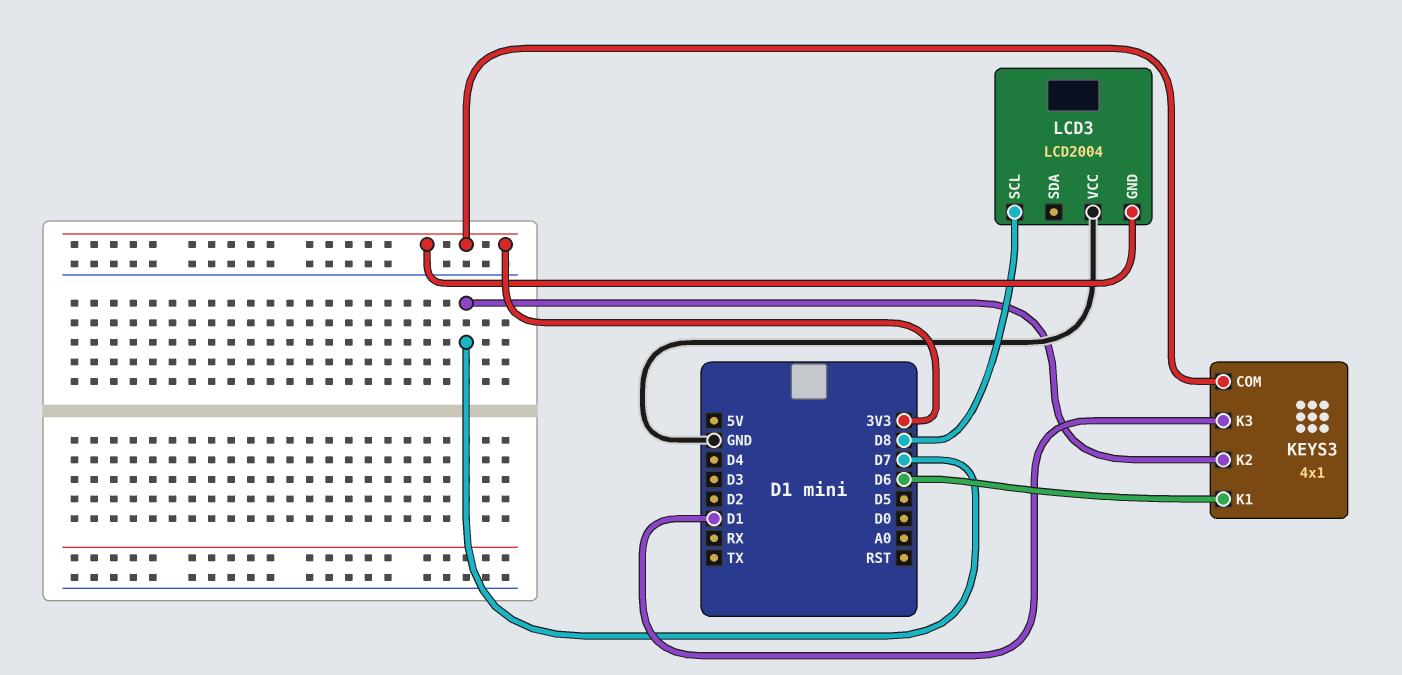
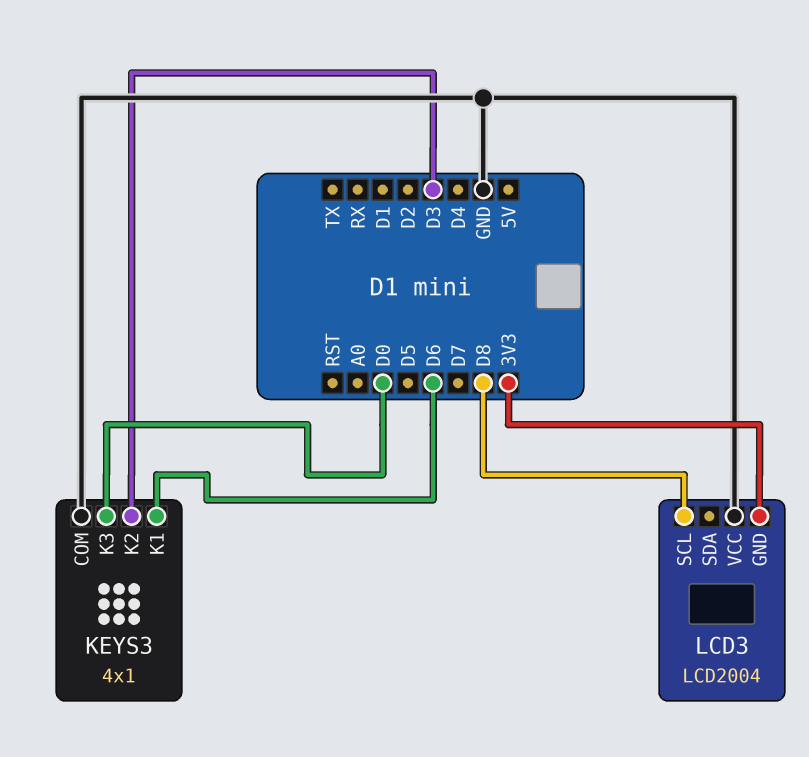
KEYS3 pin COM: 3V3 -> GND
KEYS3 pin K2: D7 -> D3
KEYS3 pin K3: D1 -> D0

